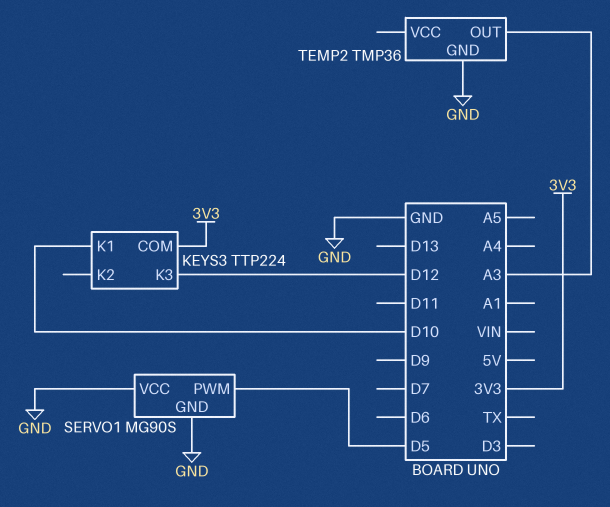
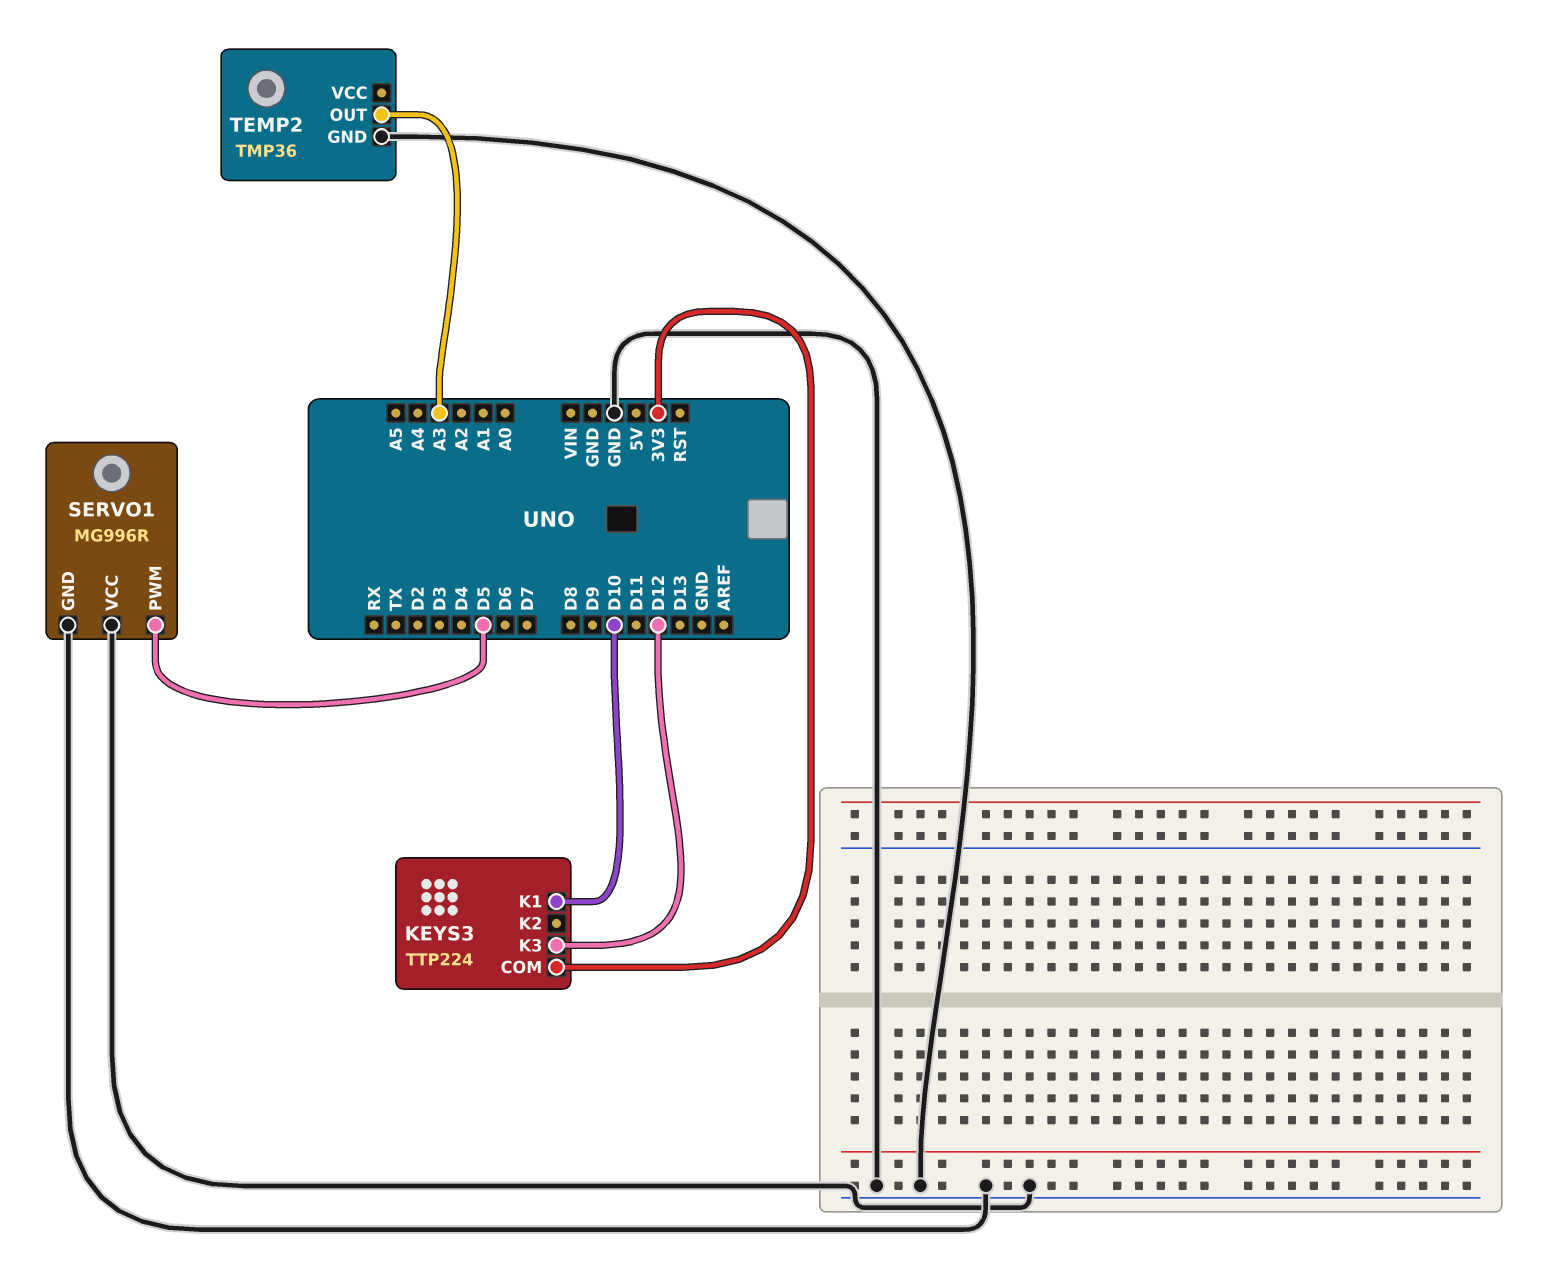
SERVO1: MG90S -> MG996R

